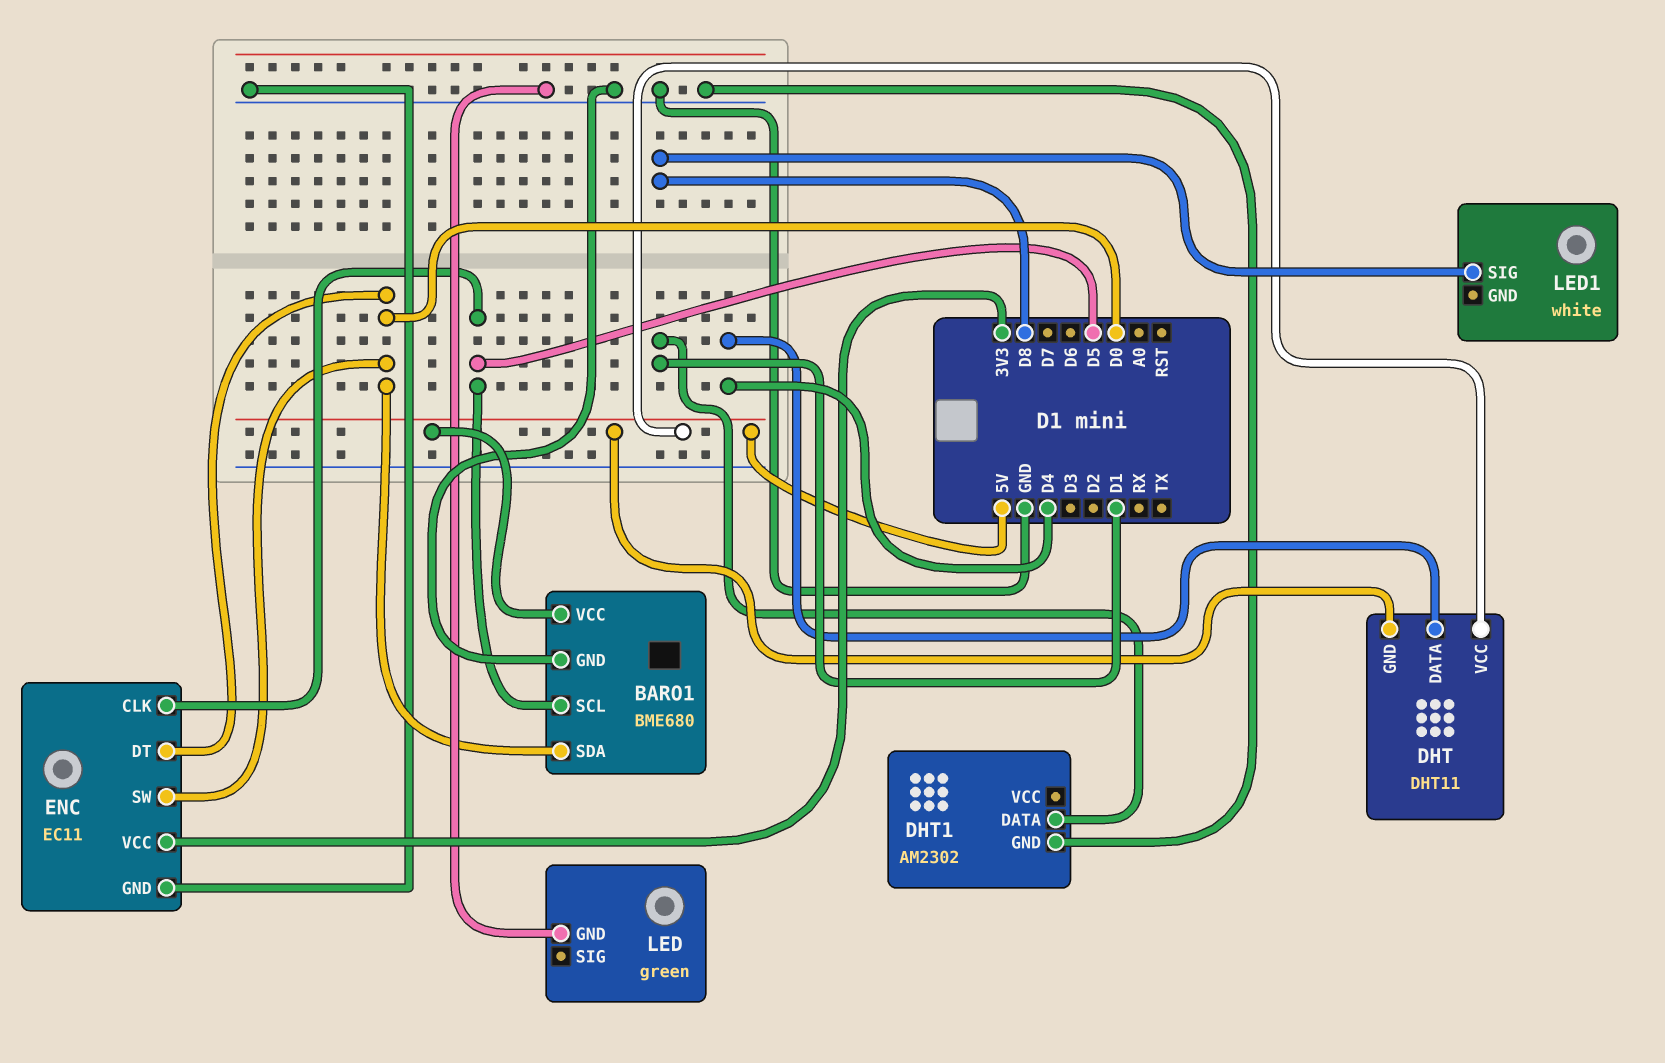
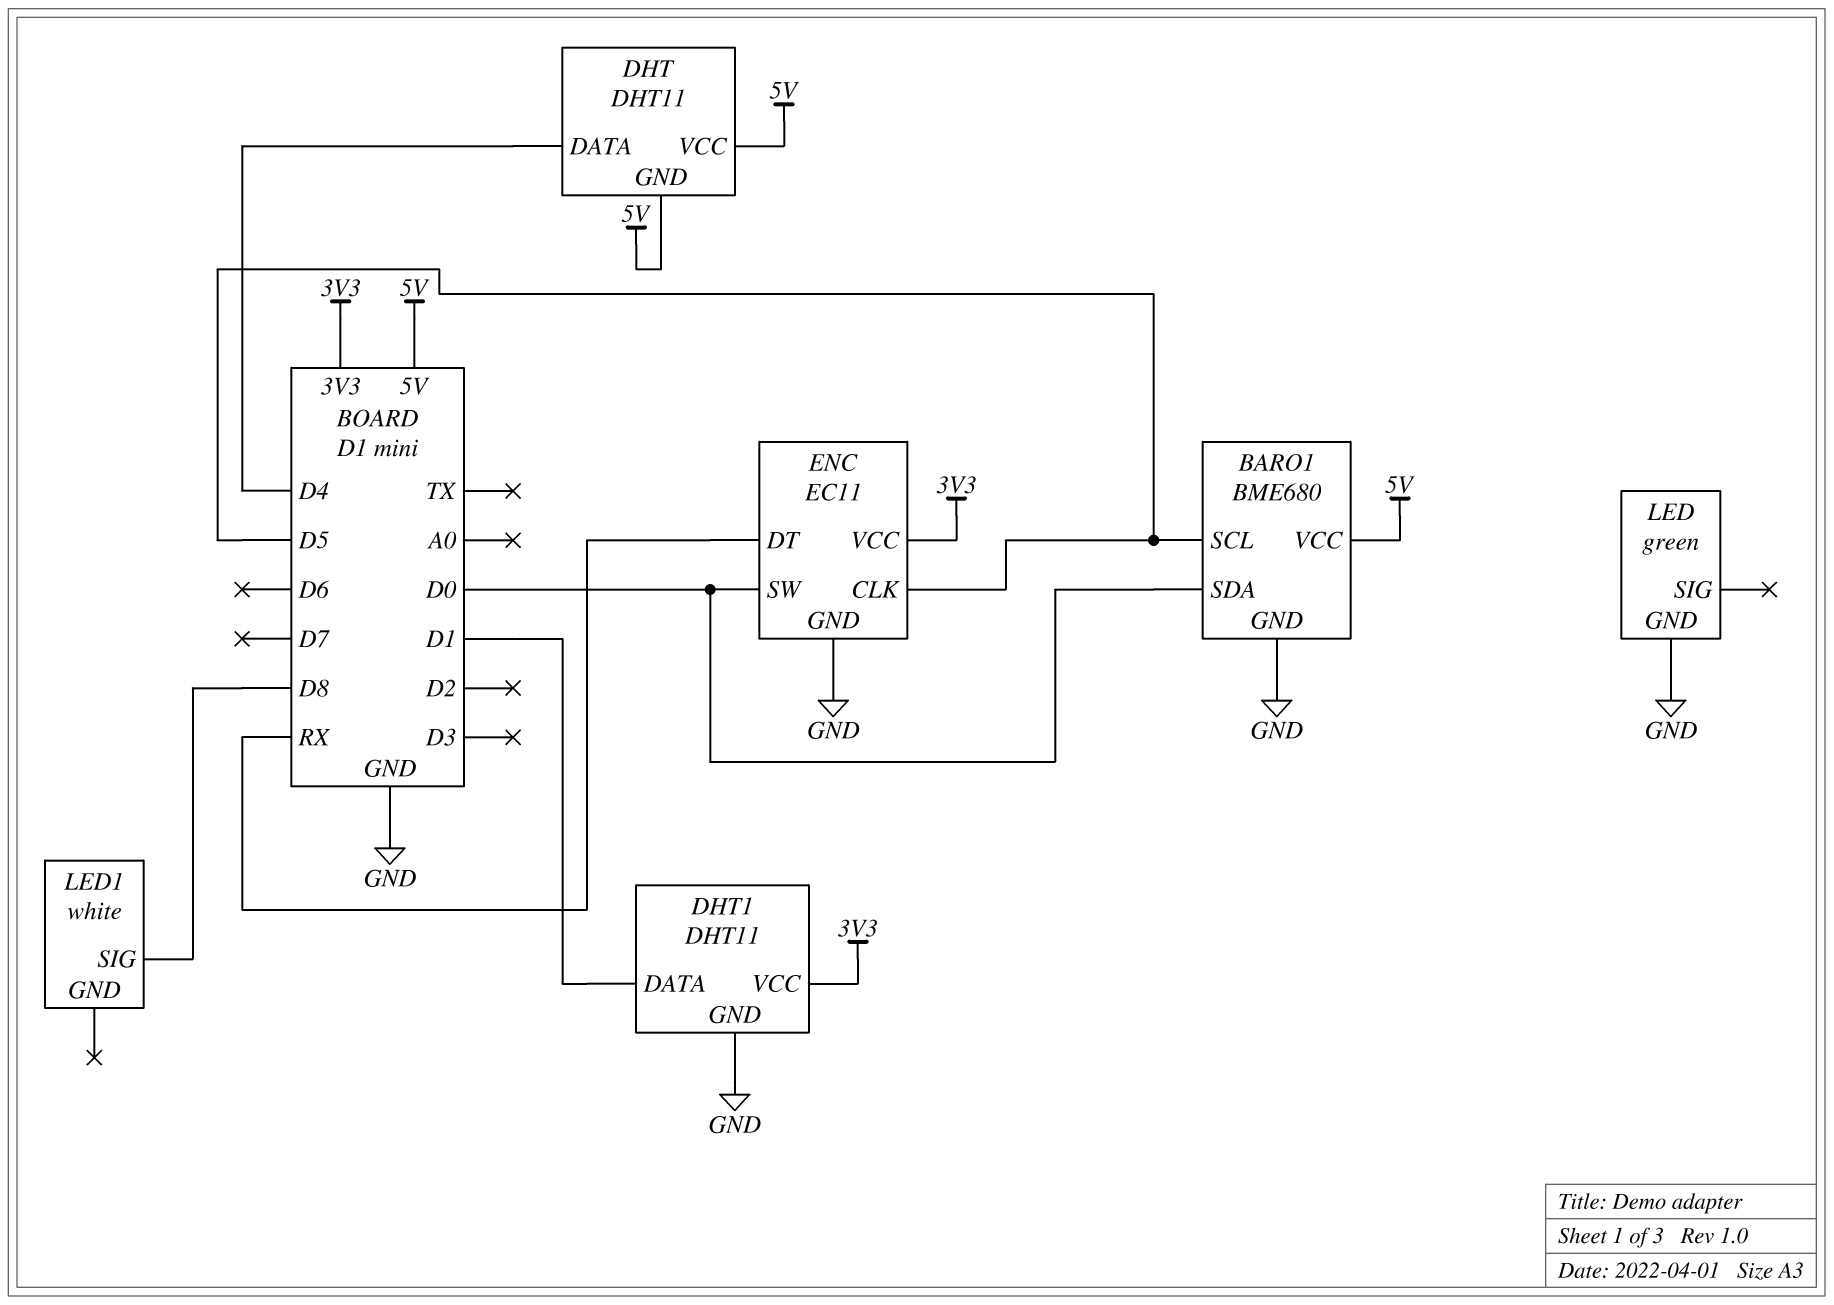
DHT1: AM2302 -> DHT11
DHT1 pin VCC: none -> 3V3
ENC pin DT: D0 -> RX

